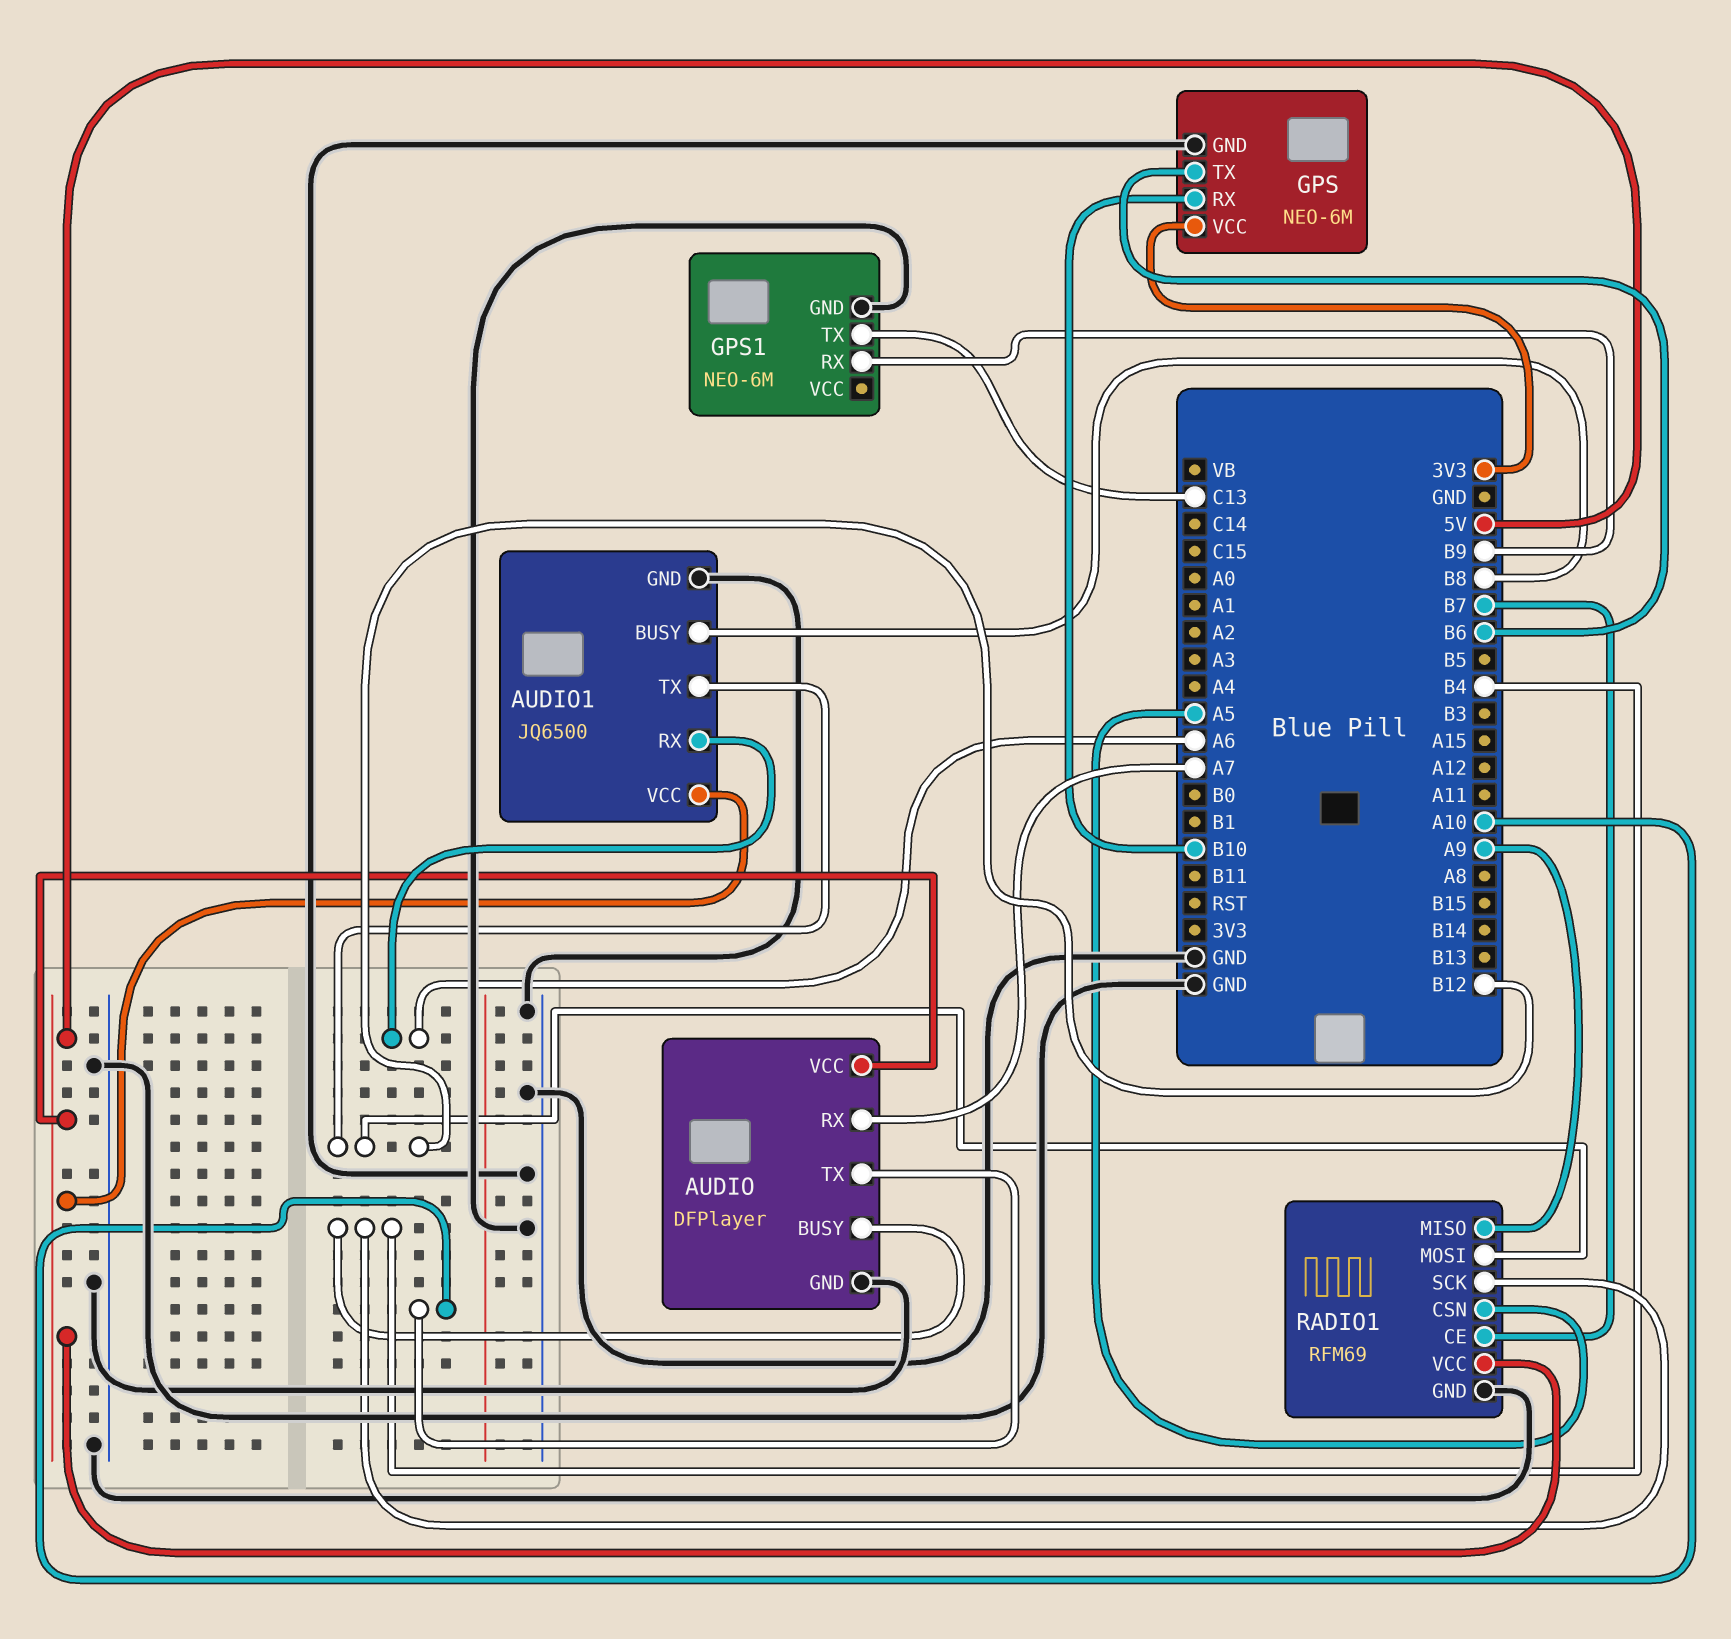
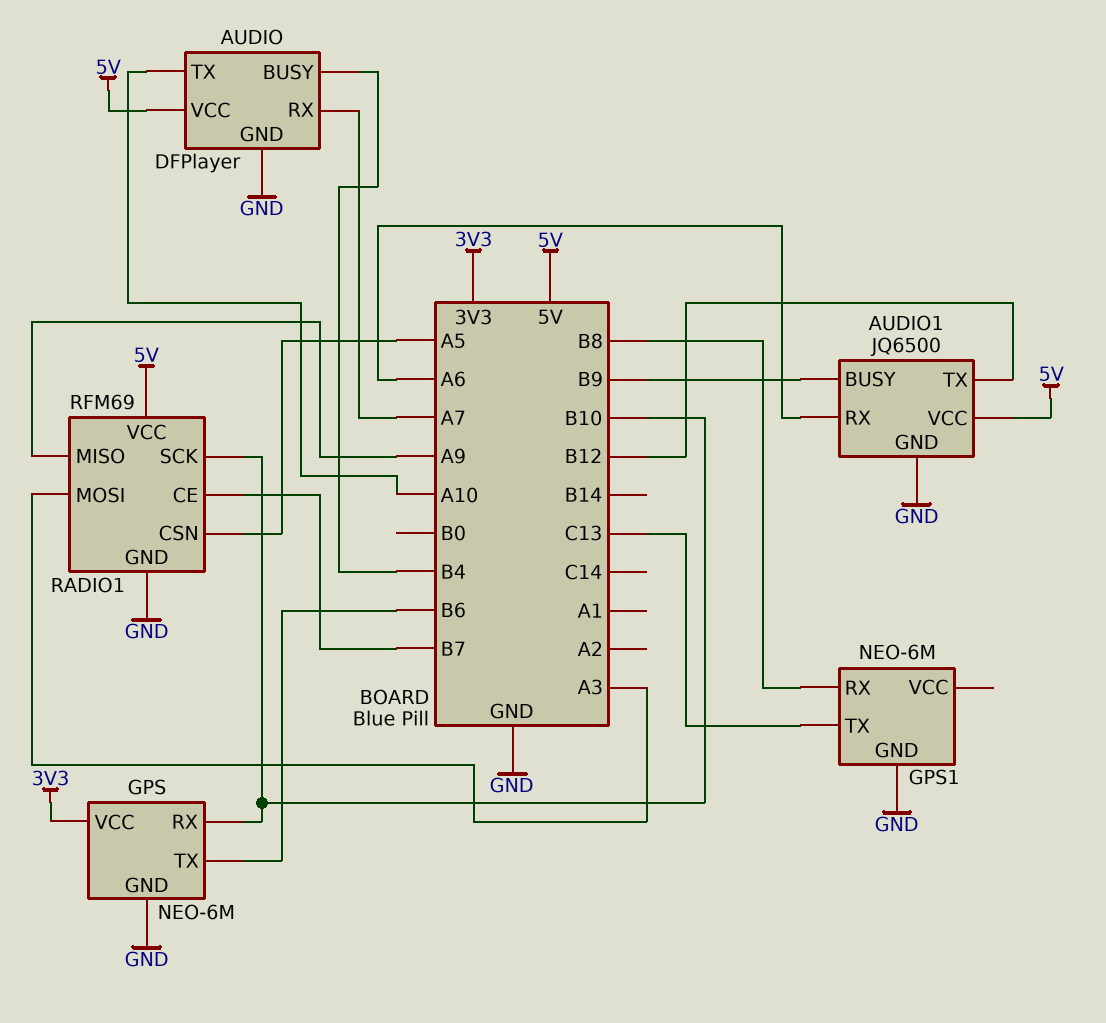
AUDIO1 pin BUSY: B8 -> B9
GPS1 pin RX: B9 -> B8
RADIO1 pin MOSI: B12 -> A3
RADIO1 pin SCK: B4 -> B10

